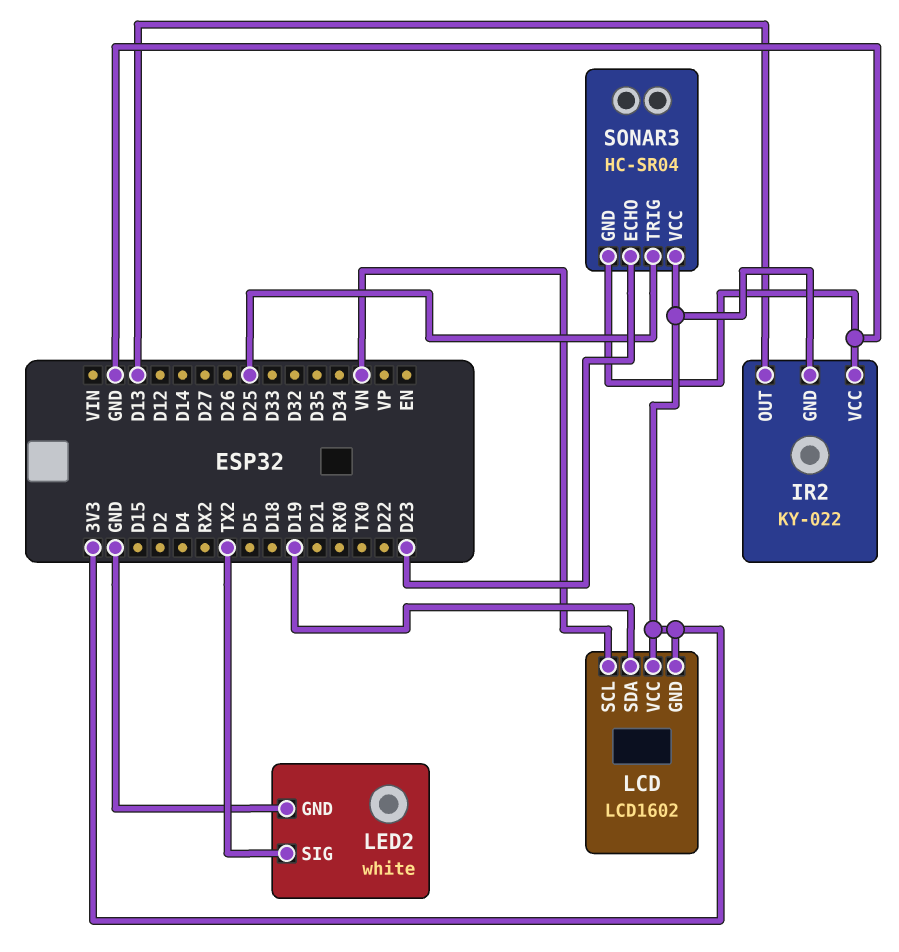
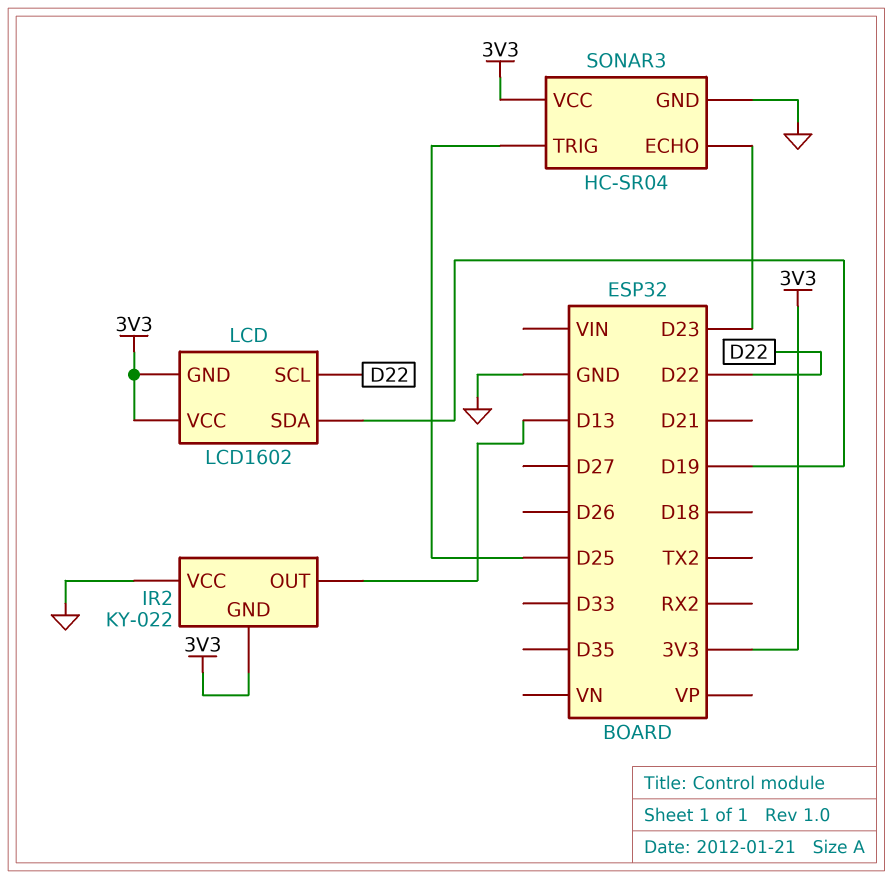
LCD pin SCL: VN -> D22
LED2: white -> none
LED2 pin GND: GND -> none
LED2 pin SIG: TX2 -> none

